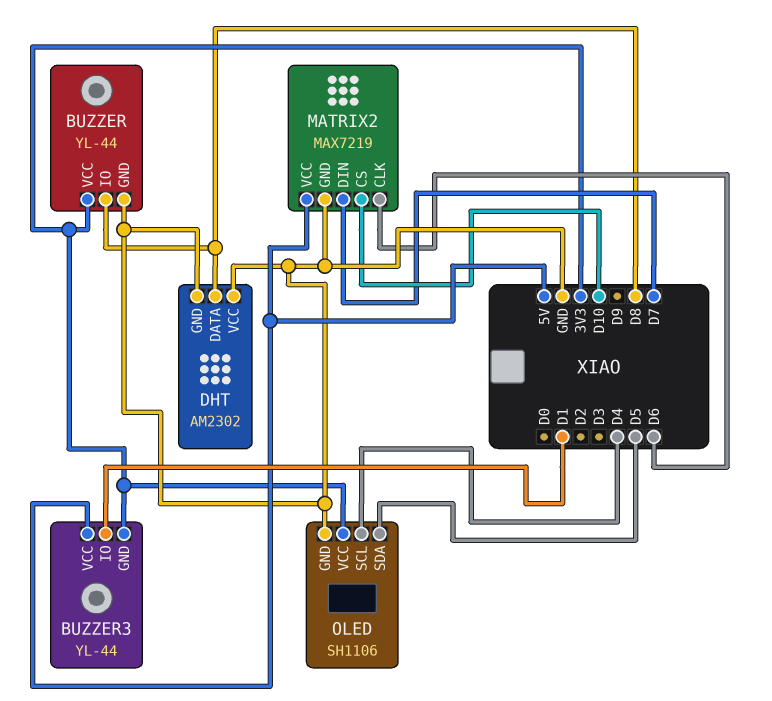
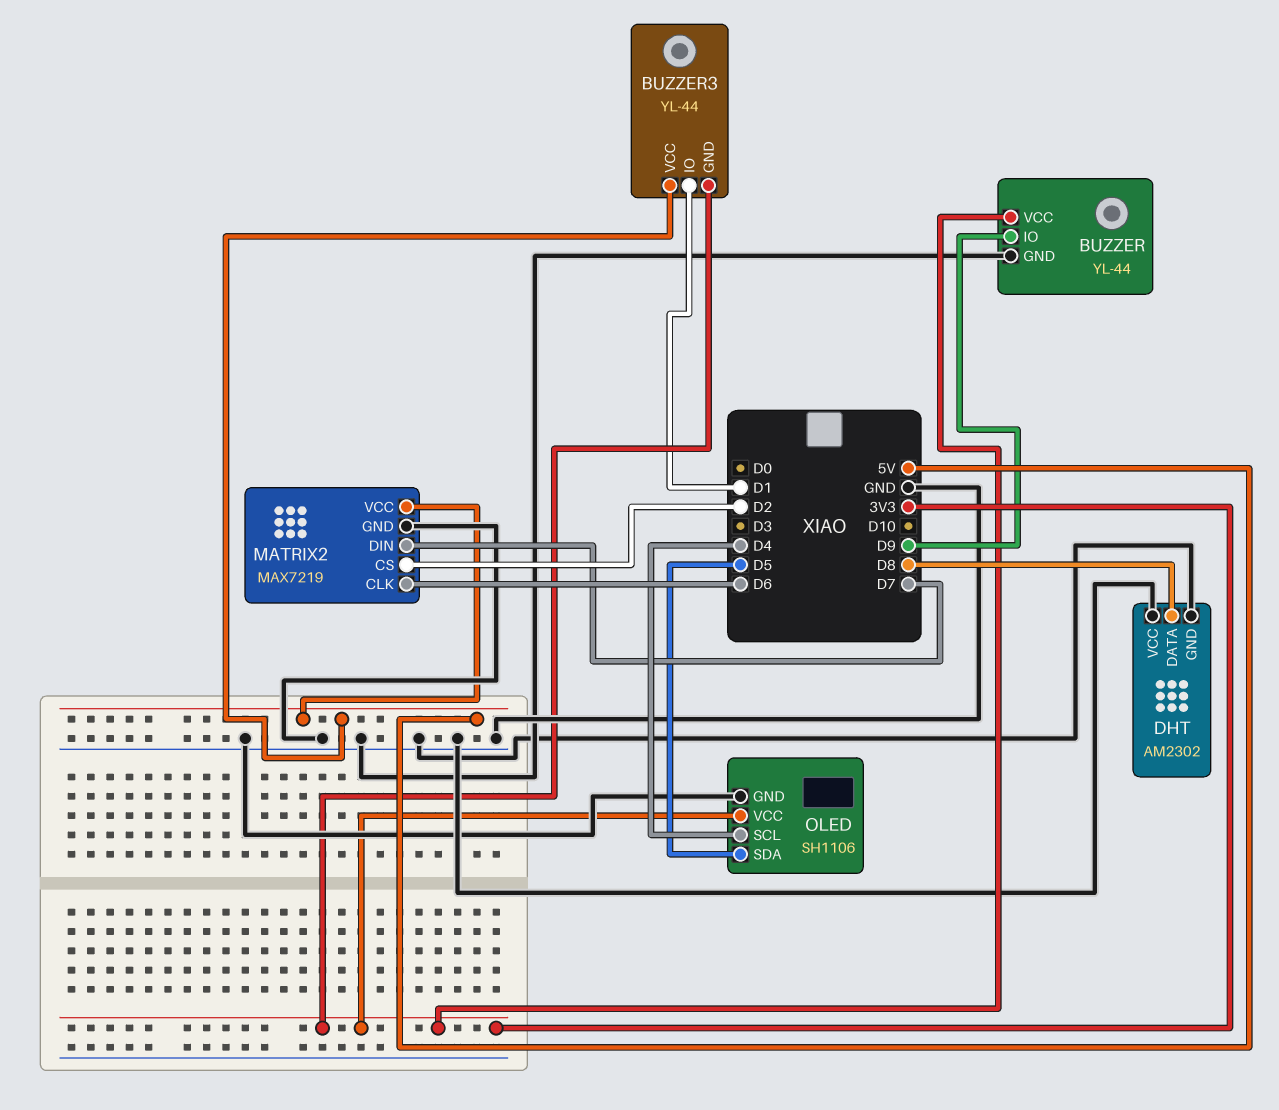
BUZZER pin IO: D8 -> D9
MATRIX2 pin CS: D10 -> D2

